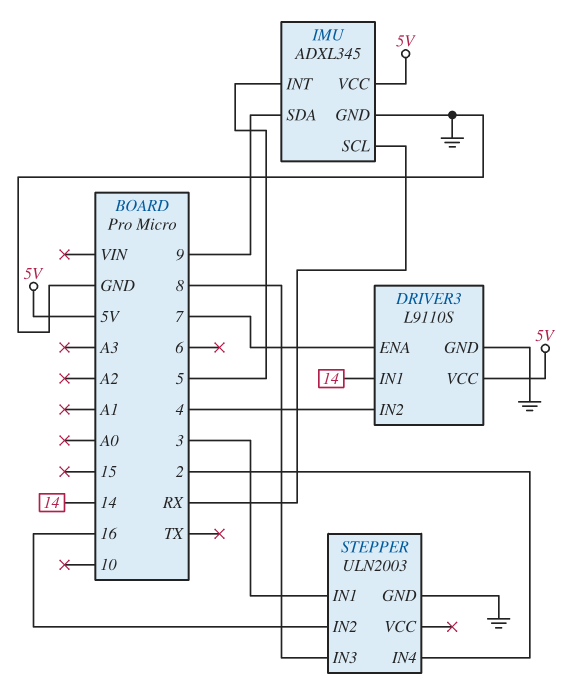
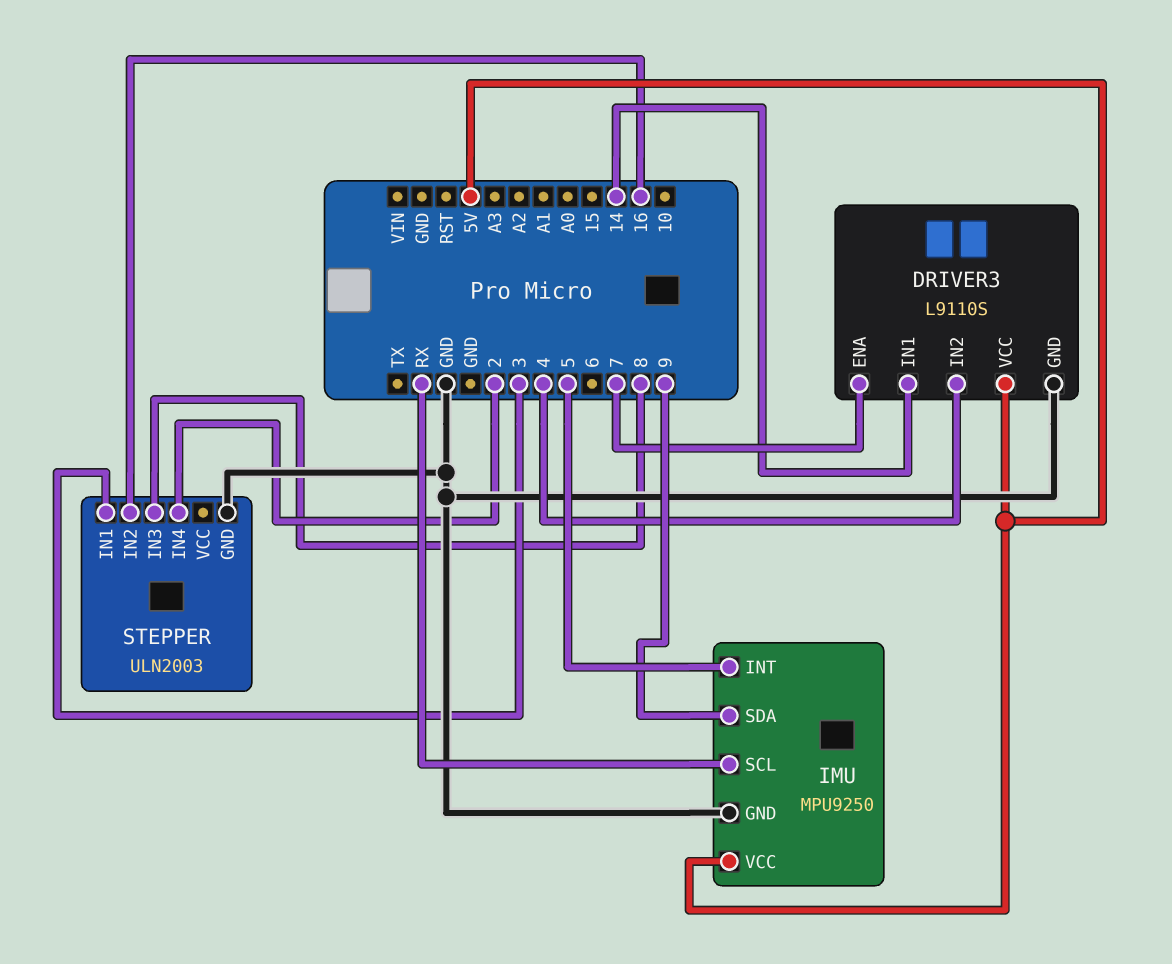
IMU: ADXL345 -> MPU9250

